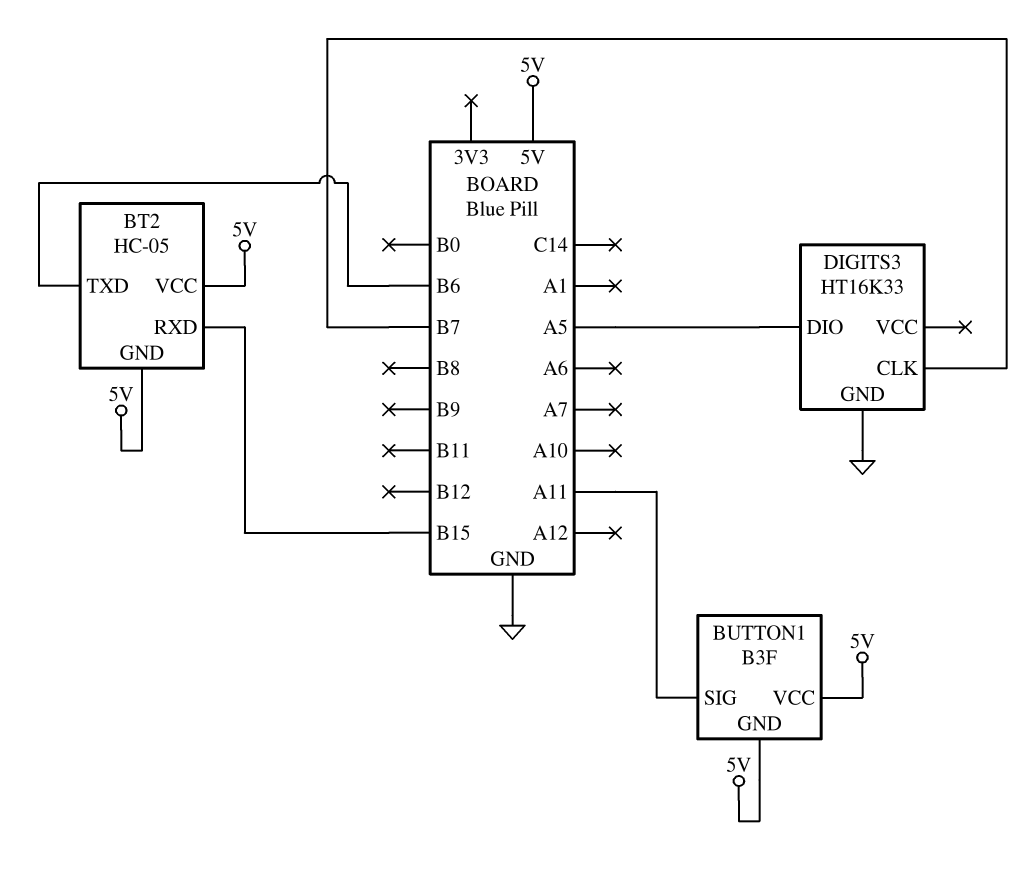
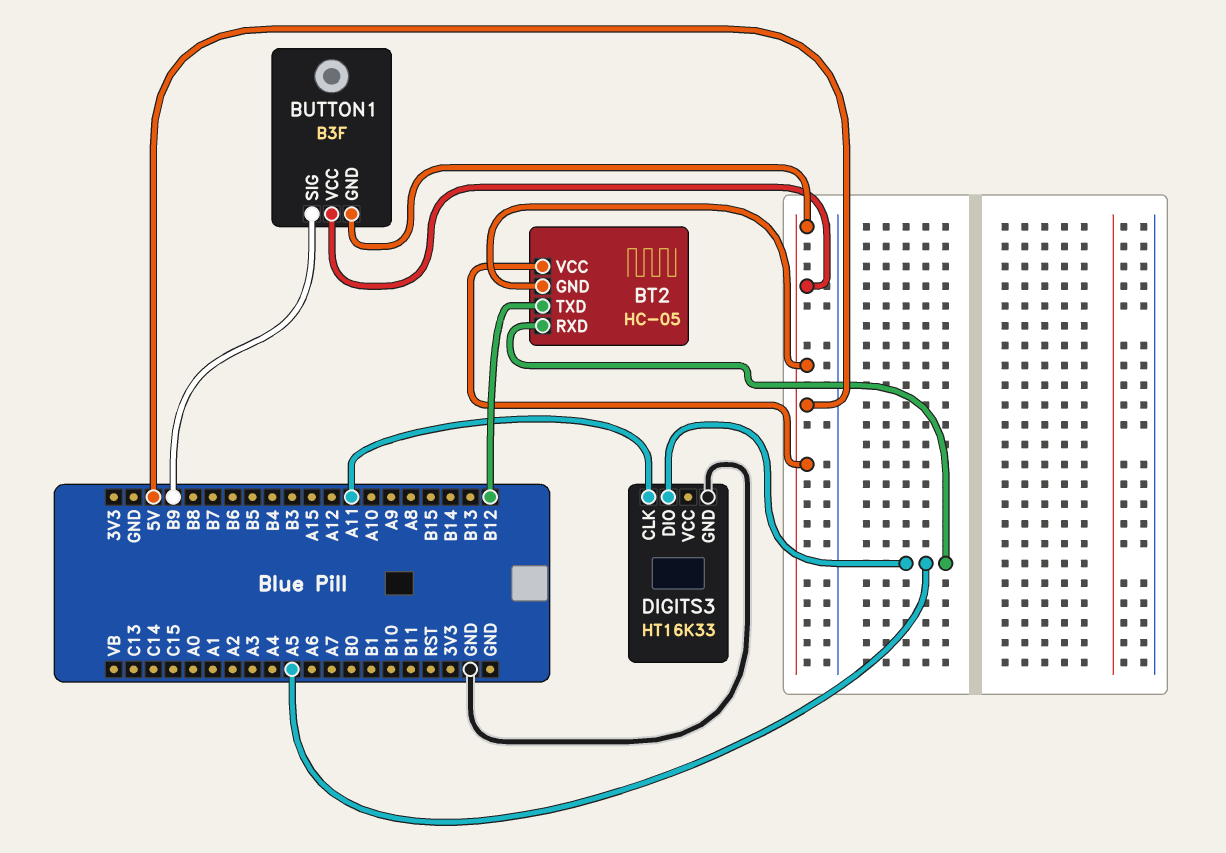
BT2 pin RXD: B15 -> A5
BT2 pin TXD: B6 -> B12
BUTTON1 pin SIG: A11 -> B9
DIGITS3 pin CLK: B7 -> A11

